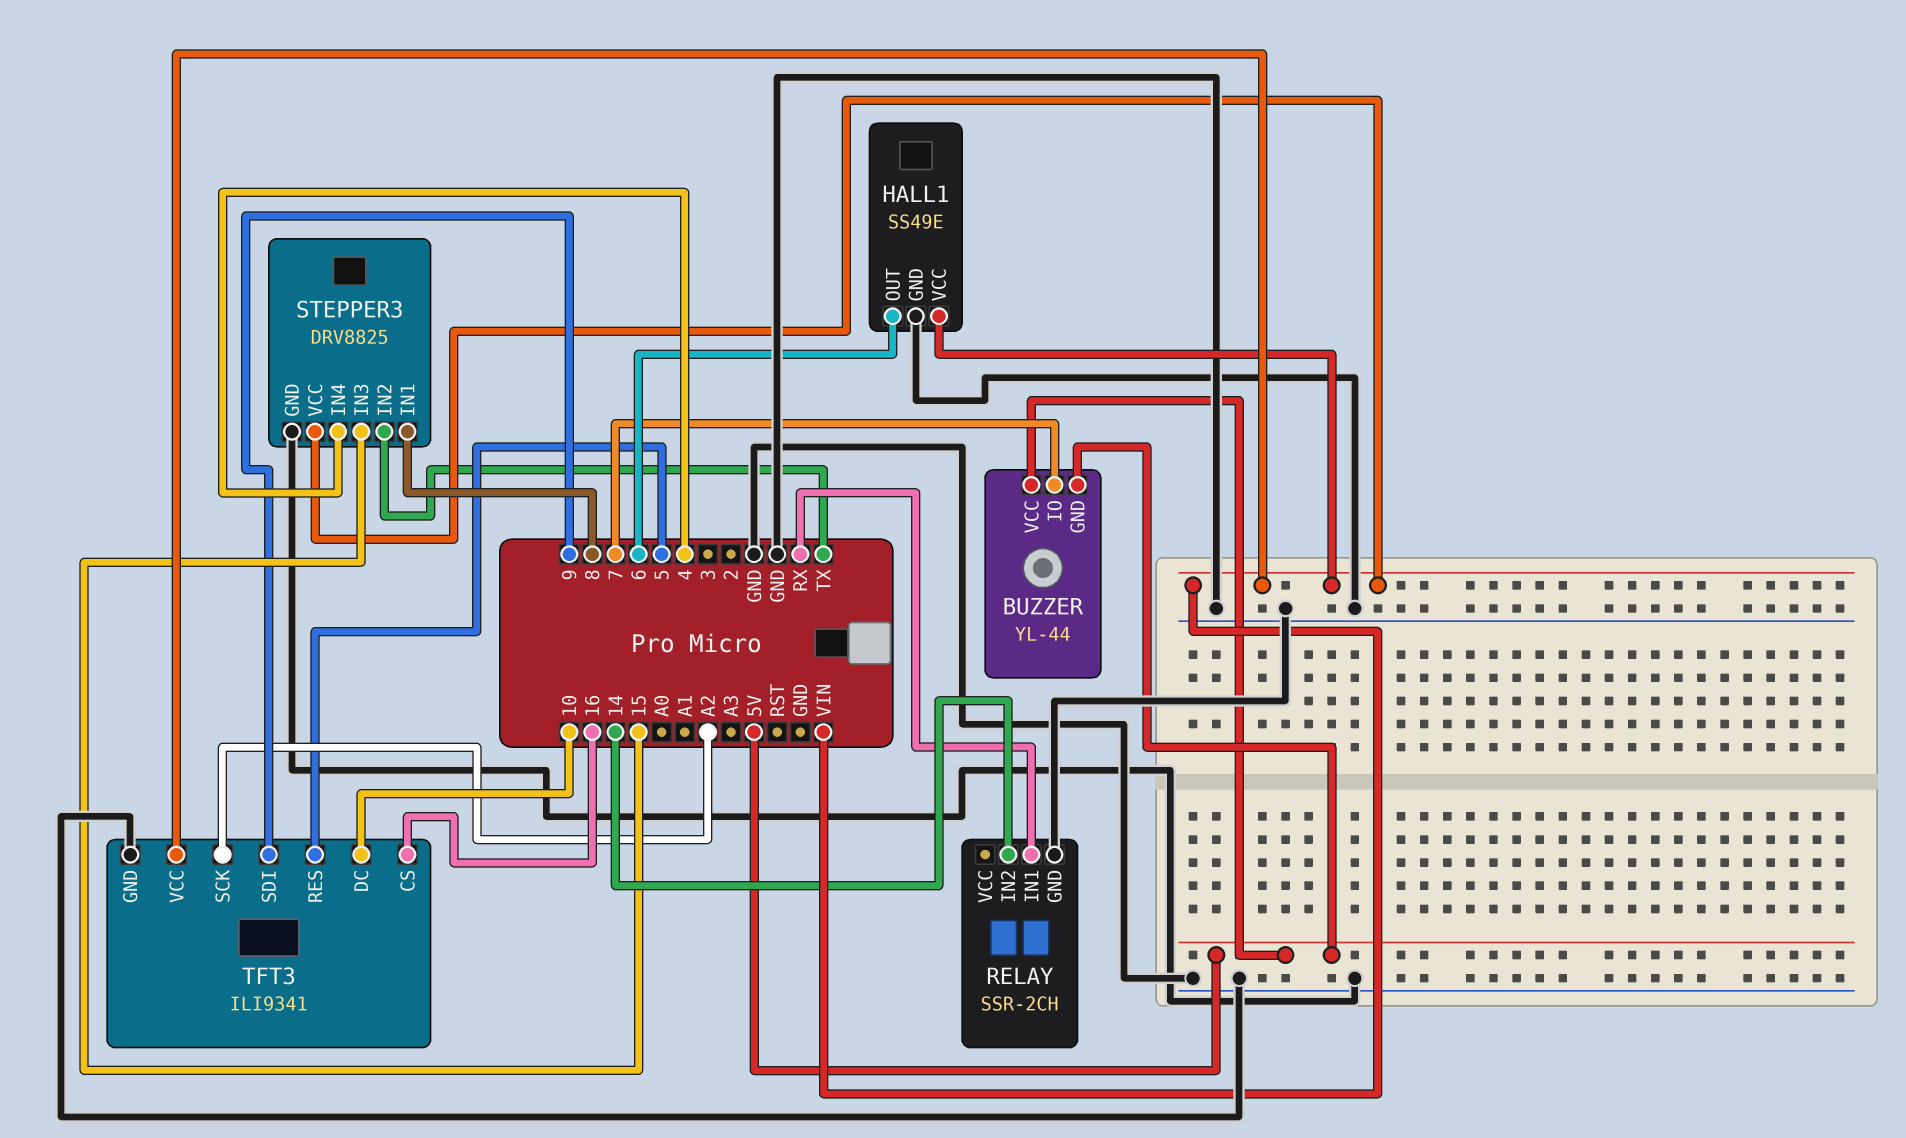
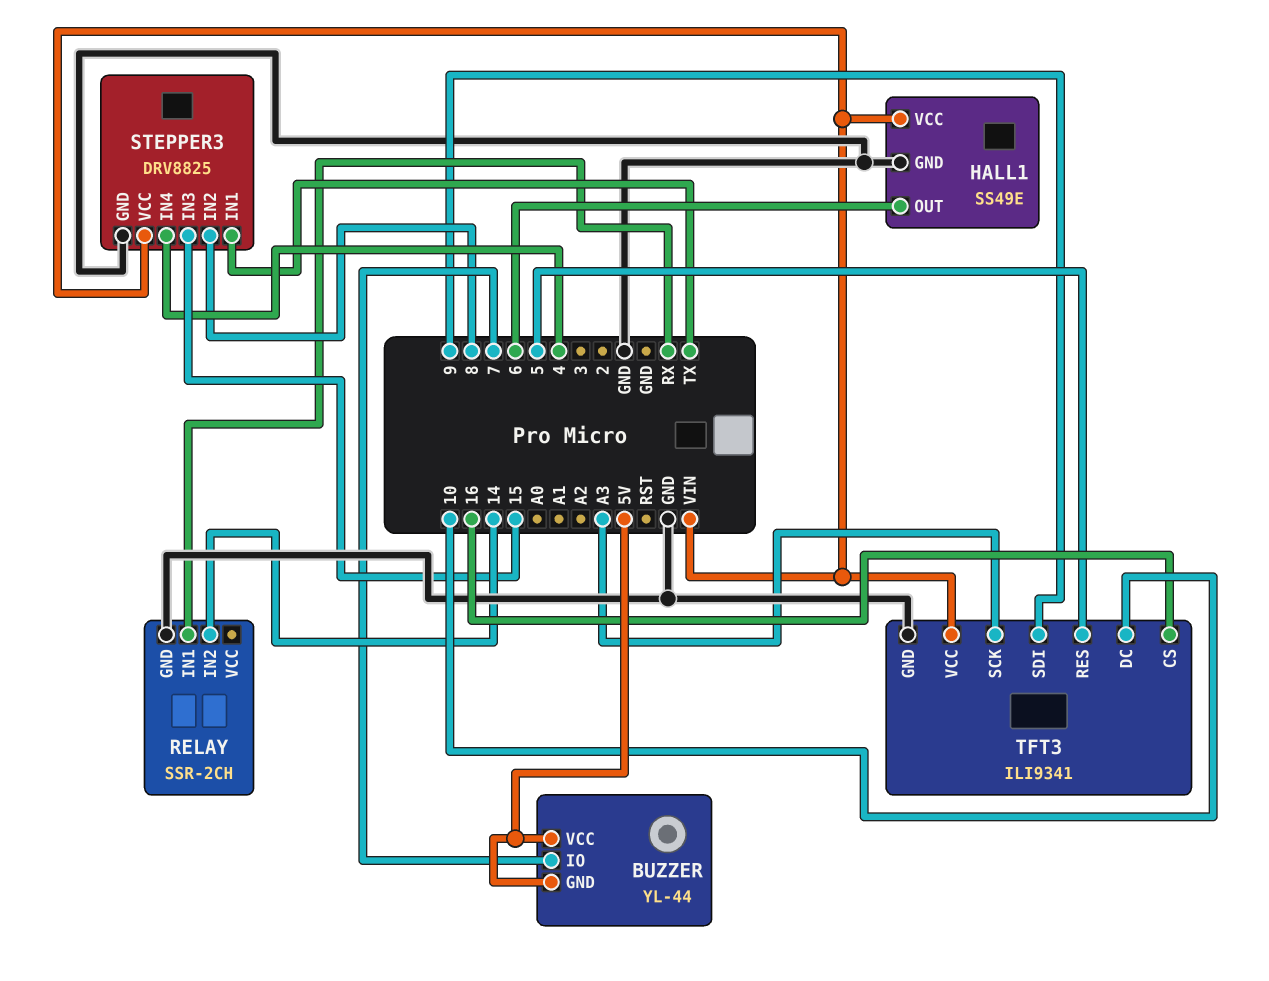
STEPPER3 pin IN1: 8 -> TX
STEPPER3 pin IN2: TX -> 8
TFT3 pin SCK: A2 -> A3

